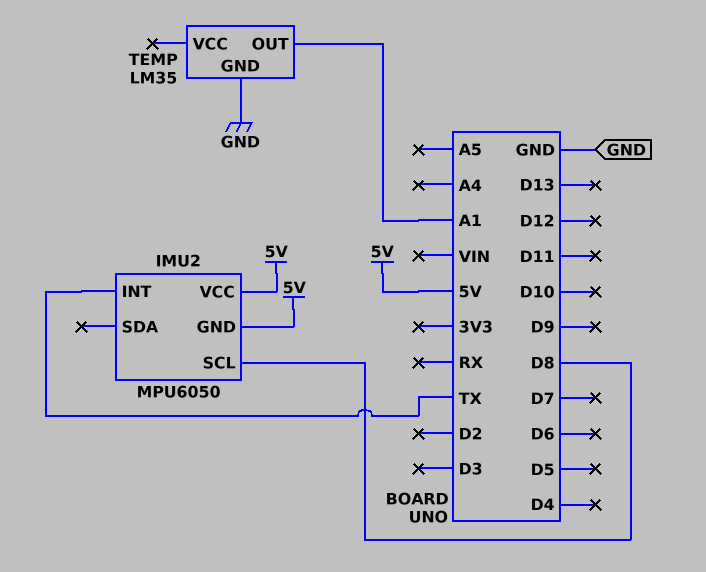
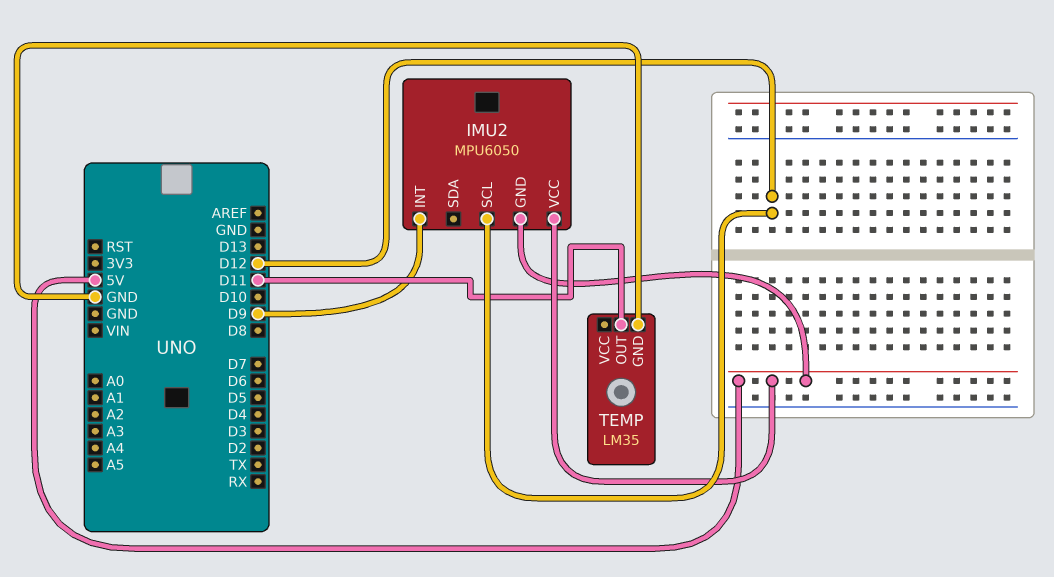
IMU2 pin INT: TX -> D9
IMU2 pin SCL: D8 -> D12
TEMP pin OUT: A1 -> D11

